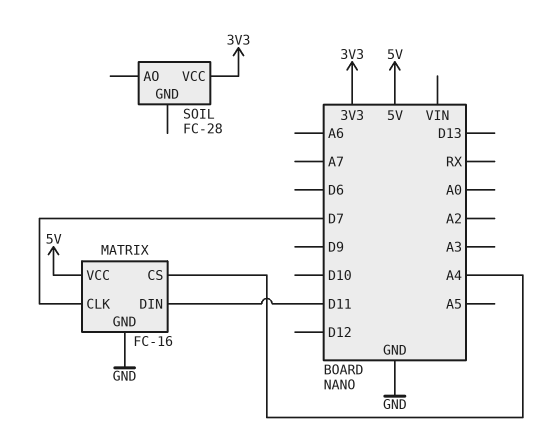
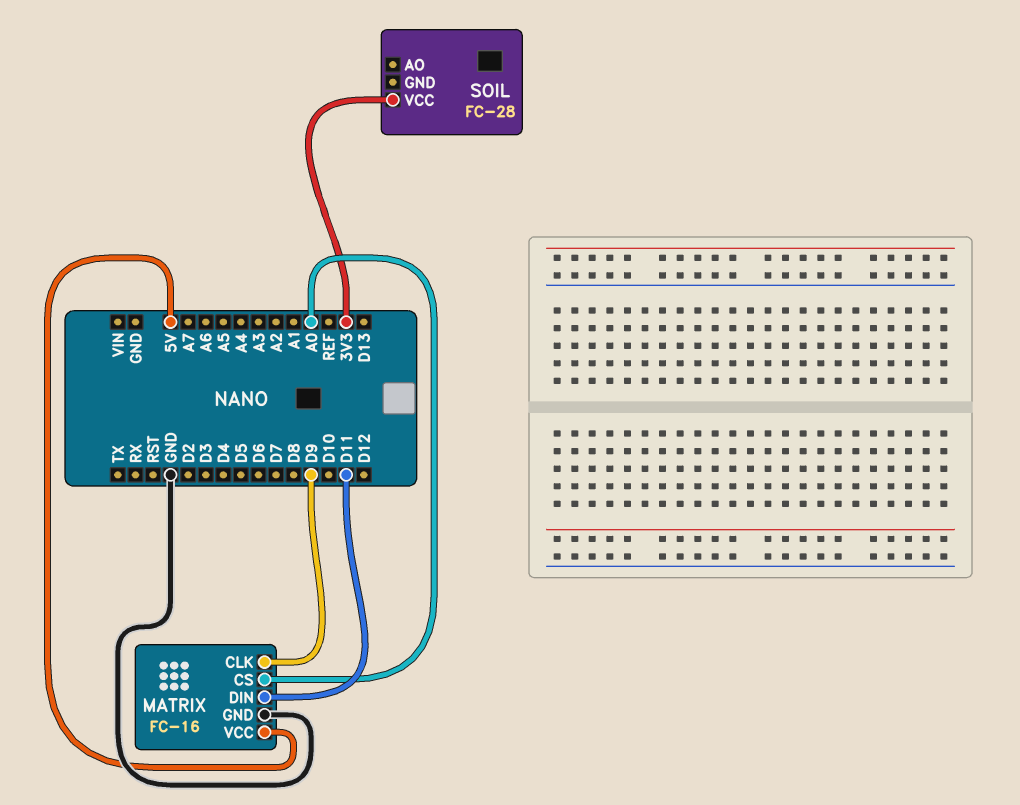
MATRIX pin CLK: D7 -> D9
MATRIX pin CS: A4 -> A0

